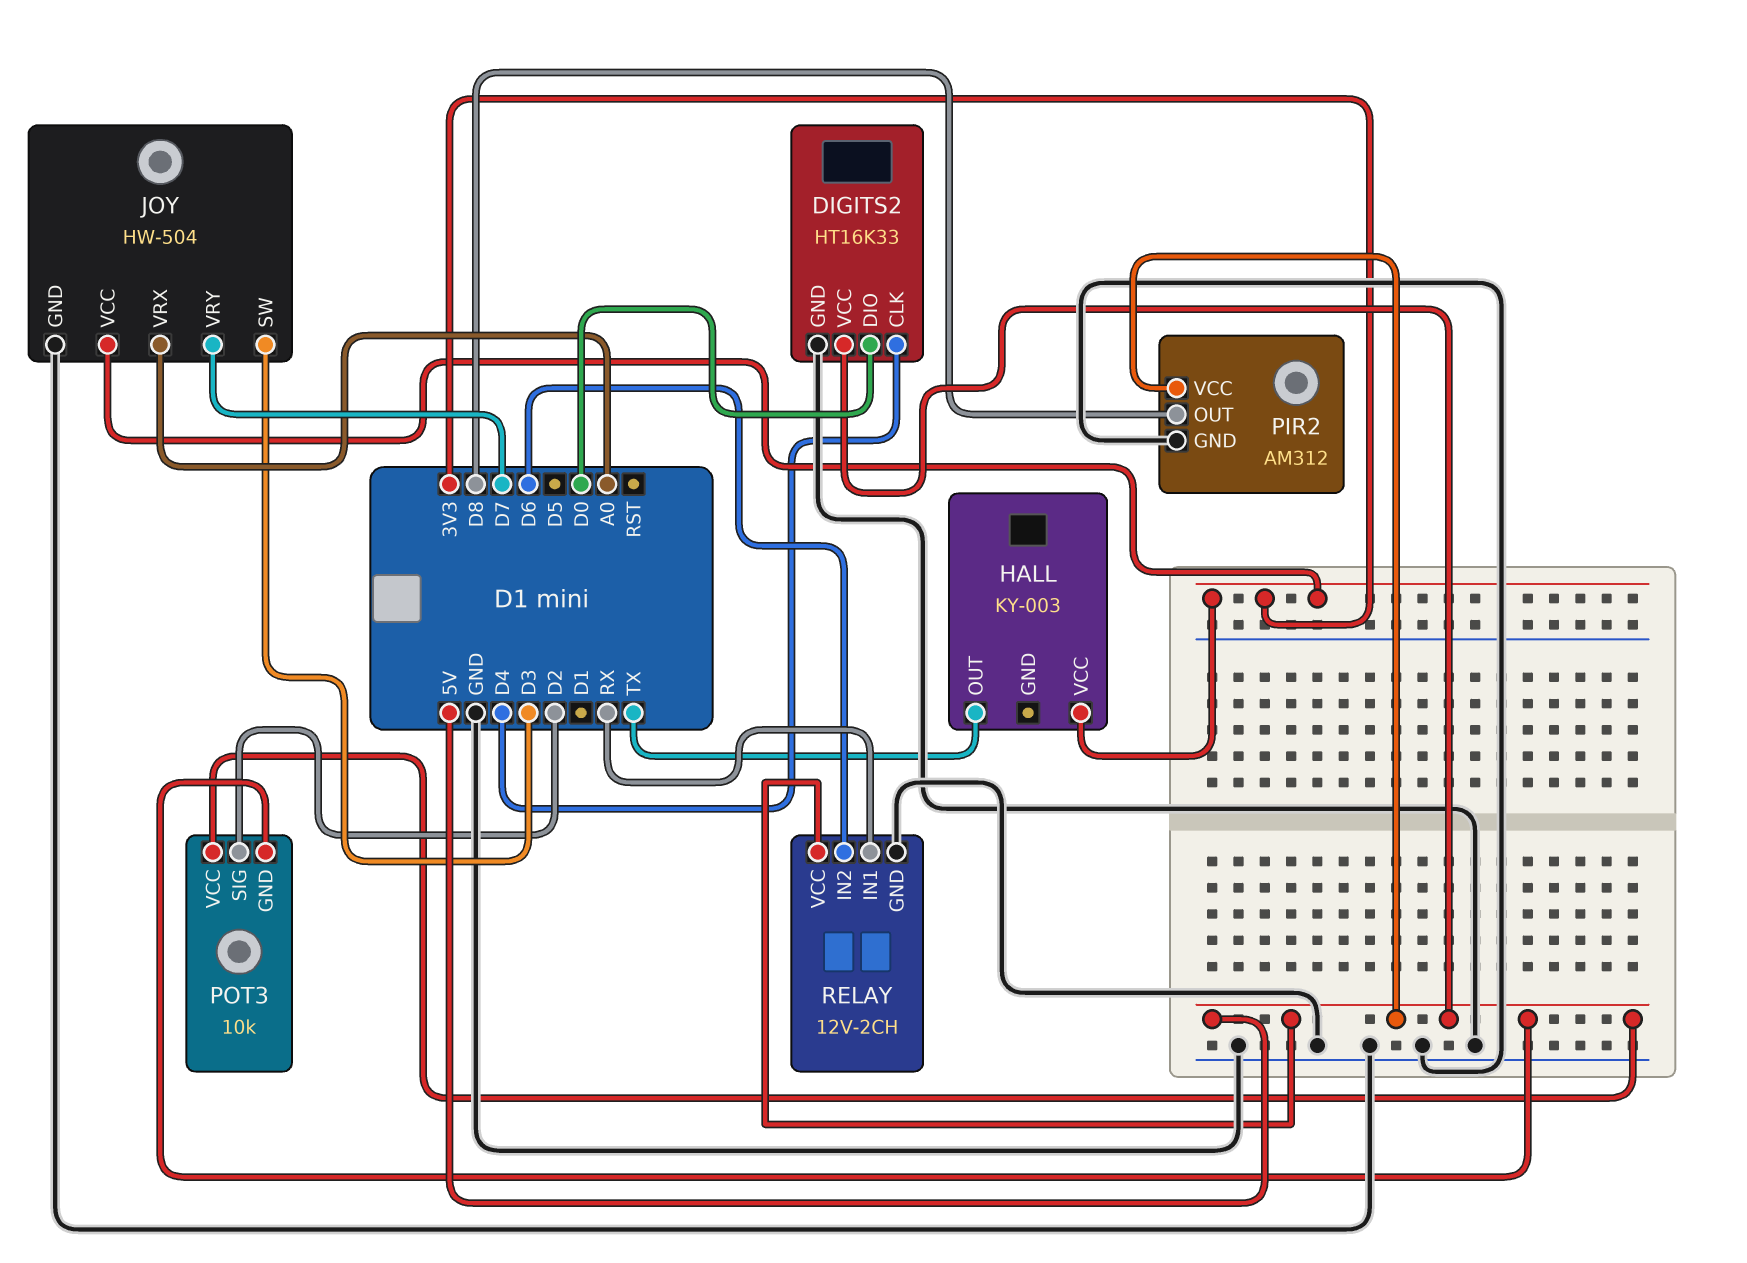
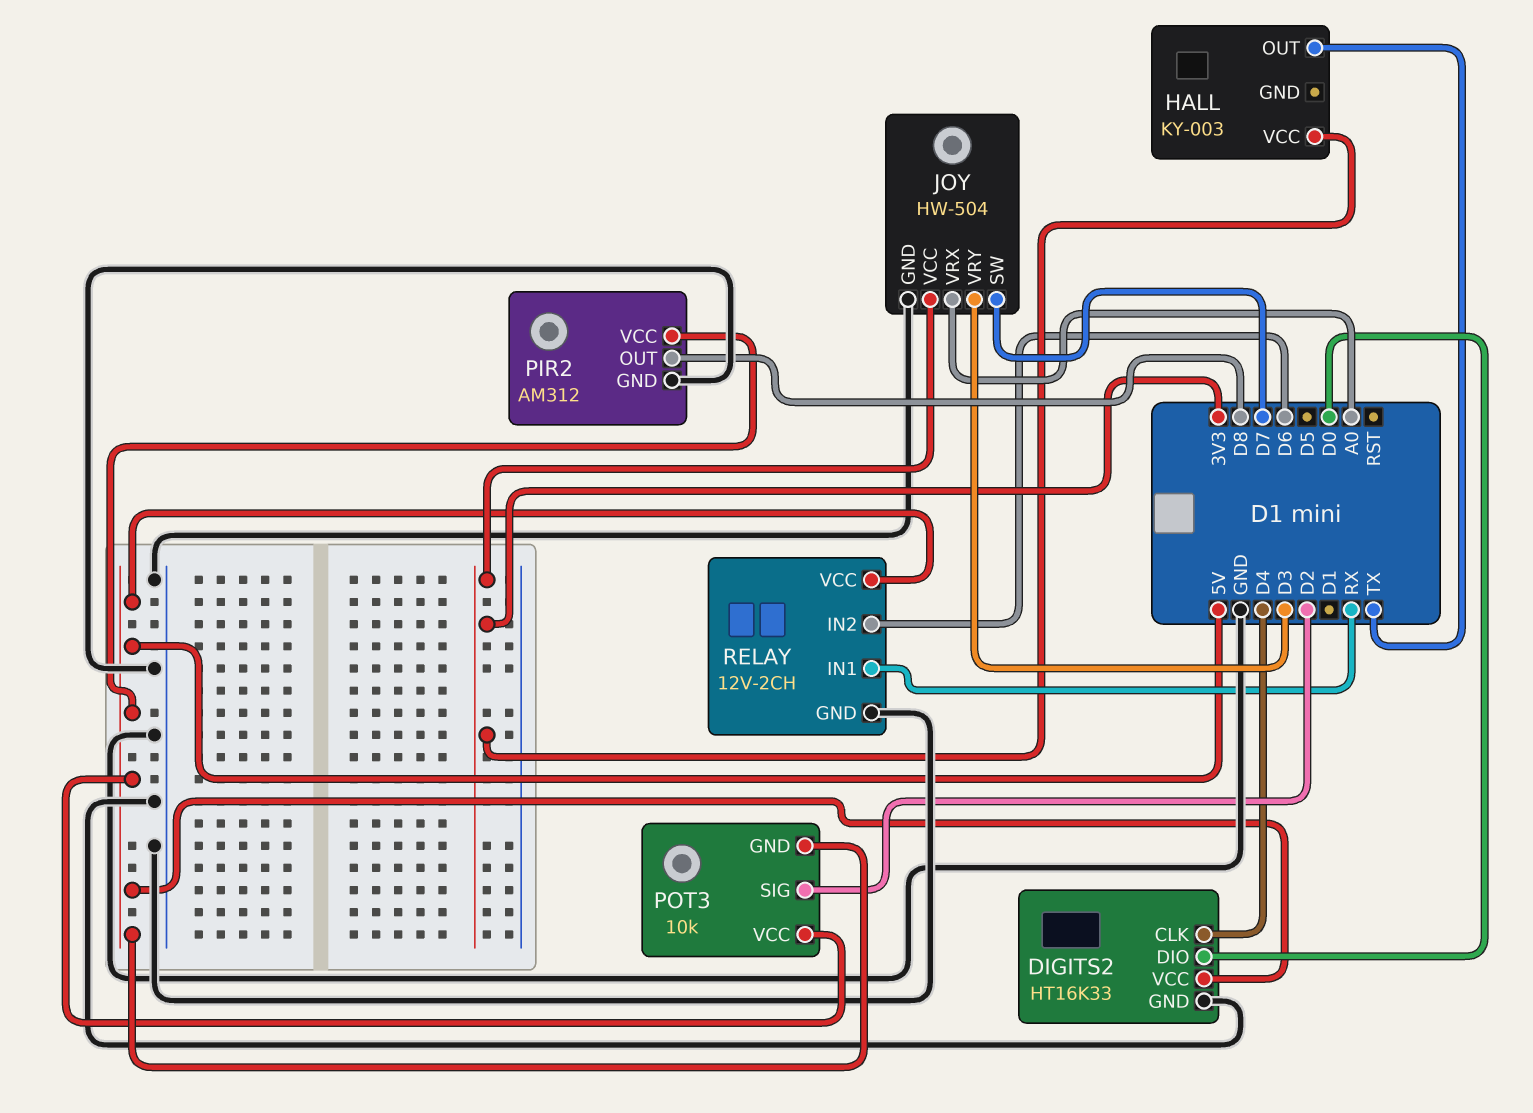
JOY pin SW: D3 -> D7
JOY pin VRY: D7 -> D3

